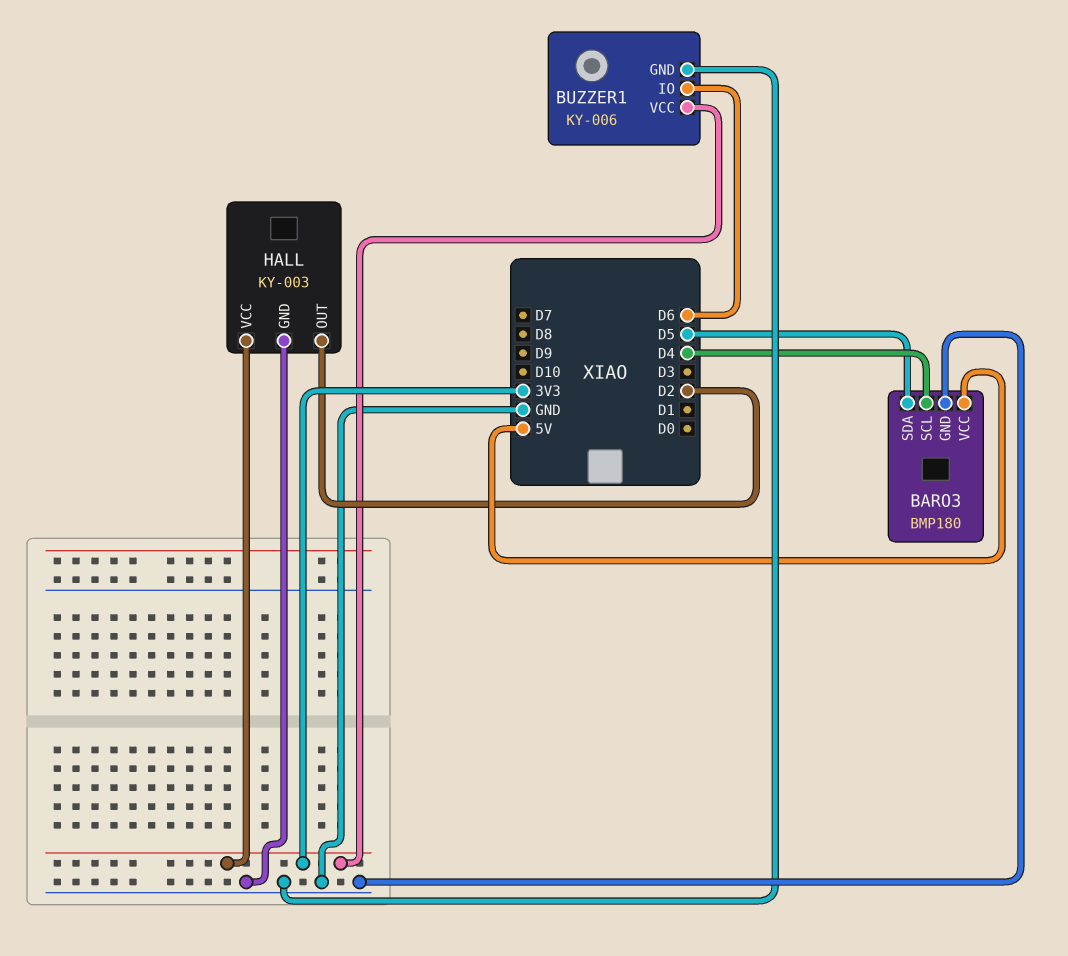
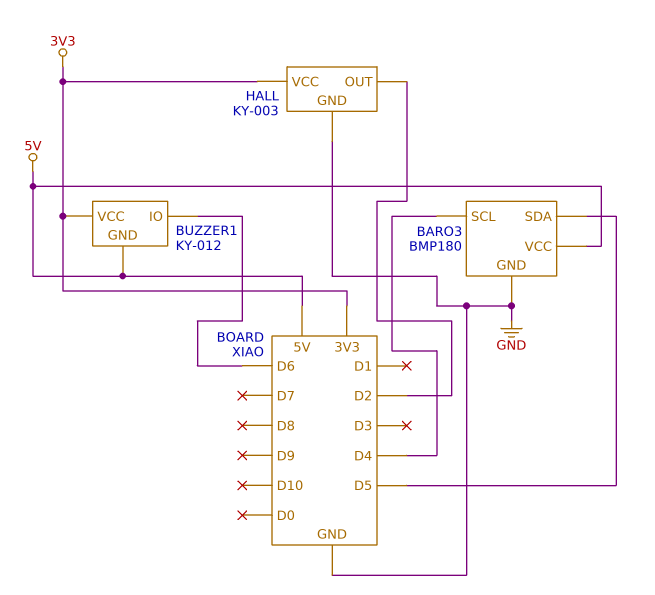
BUZZER1: KY-006 -> KY-012
BUZZER1 pin GND: GND -> 5V

